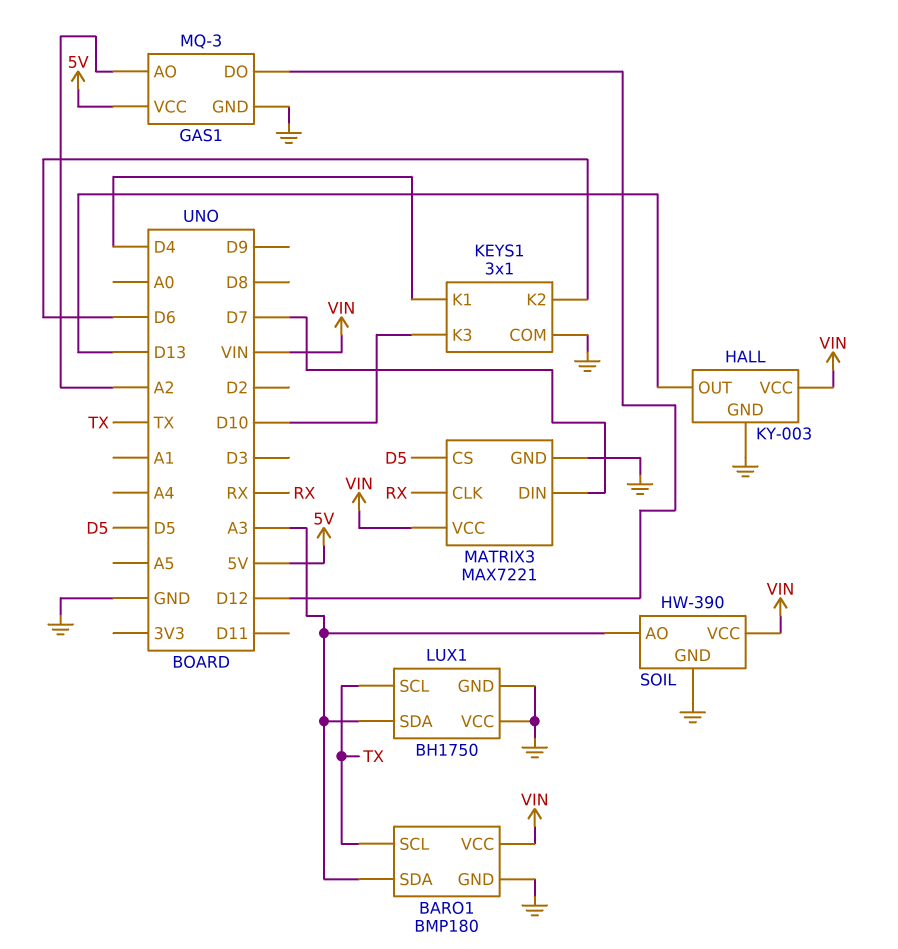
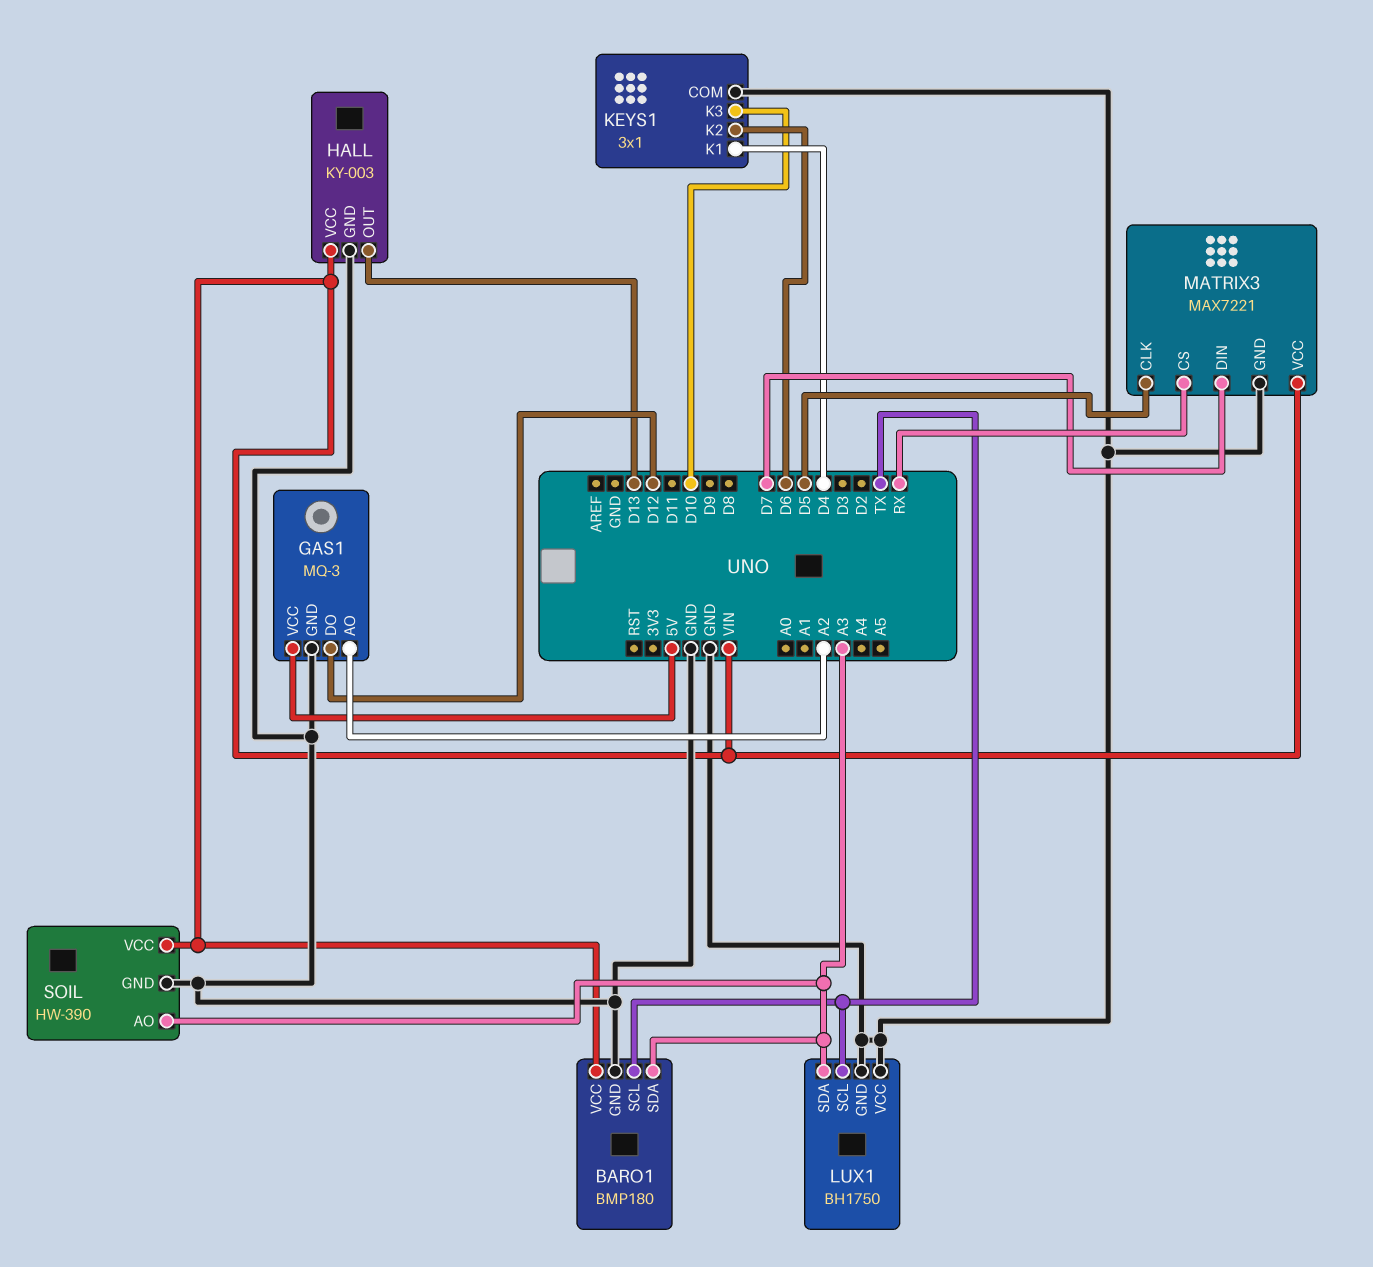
MATRIX3 pin CLK: RX -> D5
MATRIX3 pin CS: D5 -> RX

